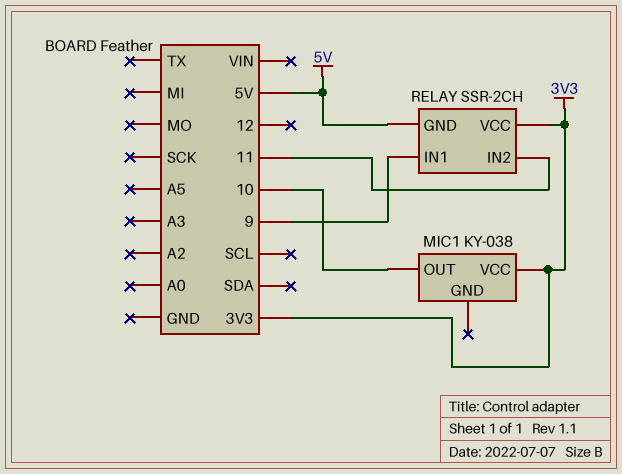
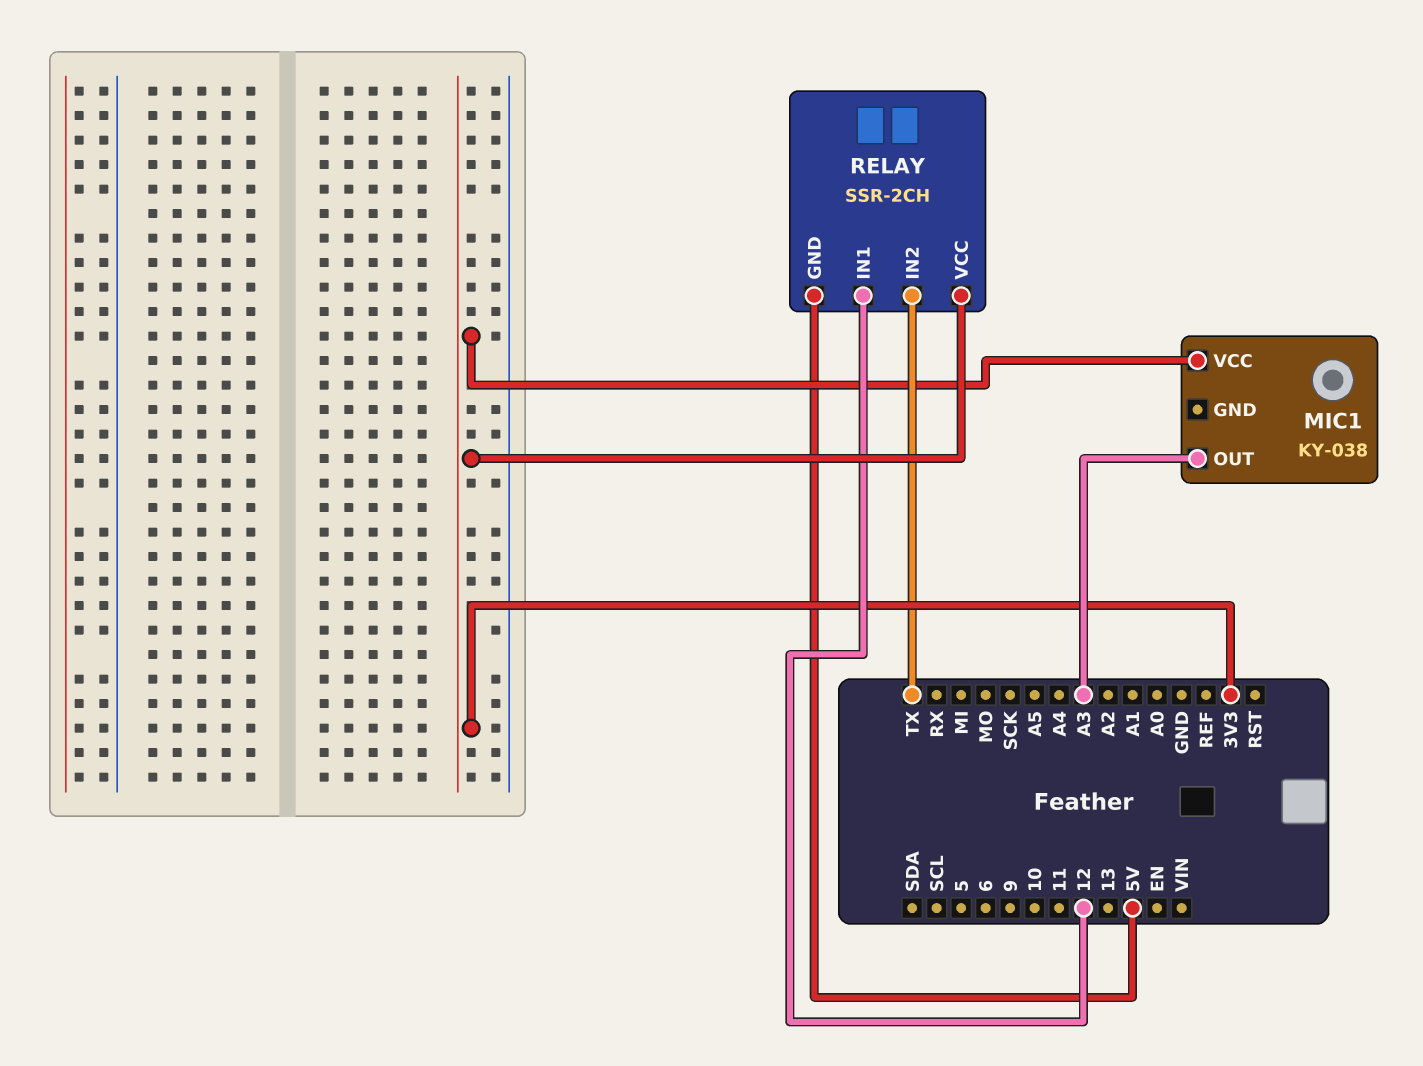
MIC1 pin OUT: 10 -> A3
RELAY pin IN1: 9 -> 12
RELAY pin IN2: 11 -> TX

